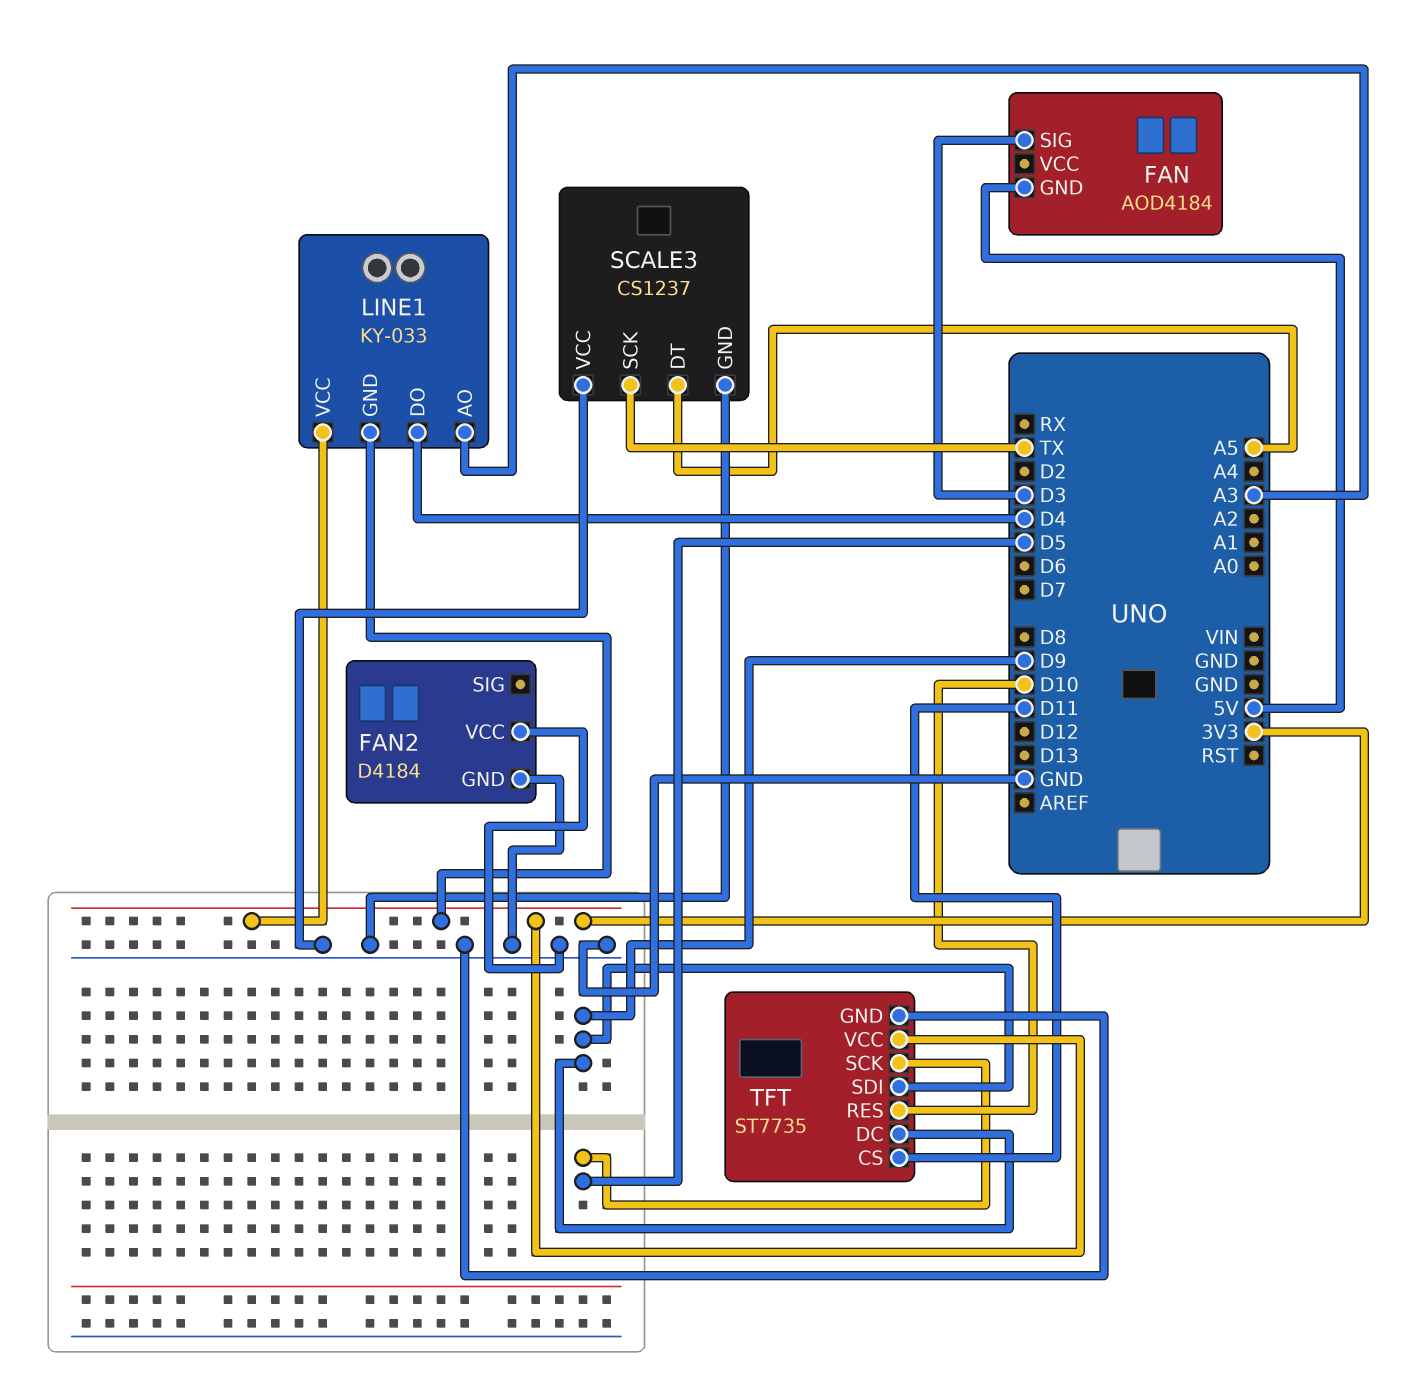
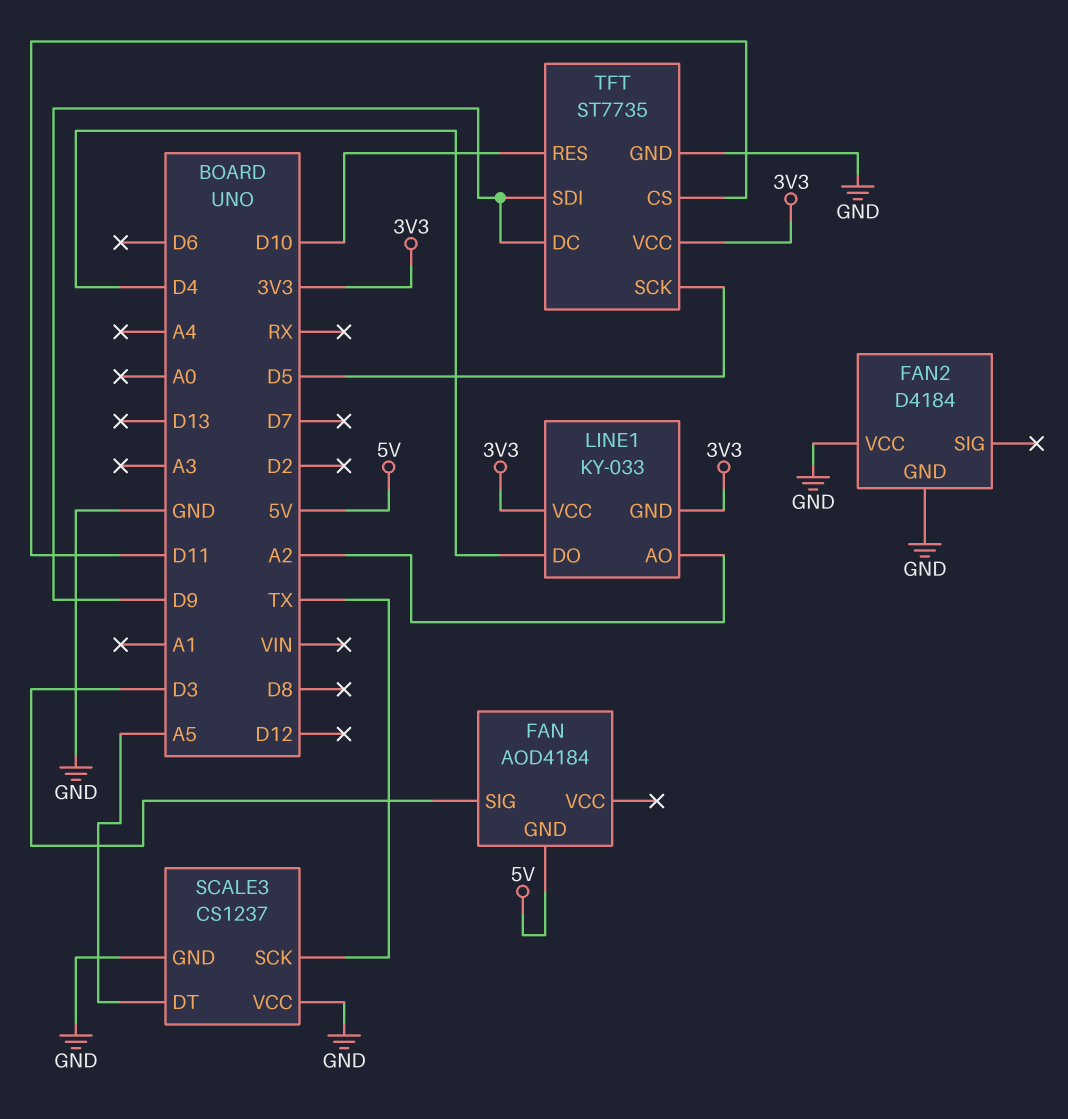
LINE1 pin AO: A3 -> A2

